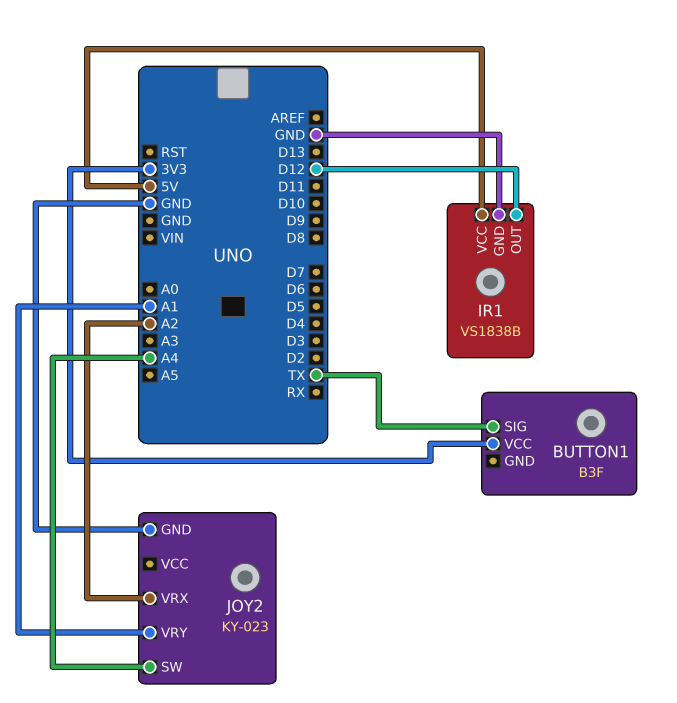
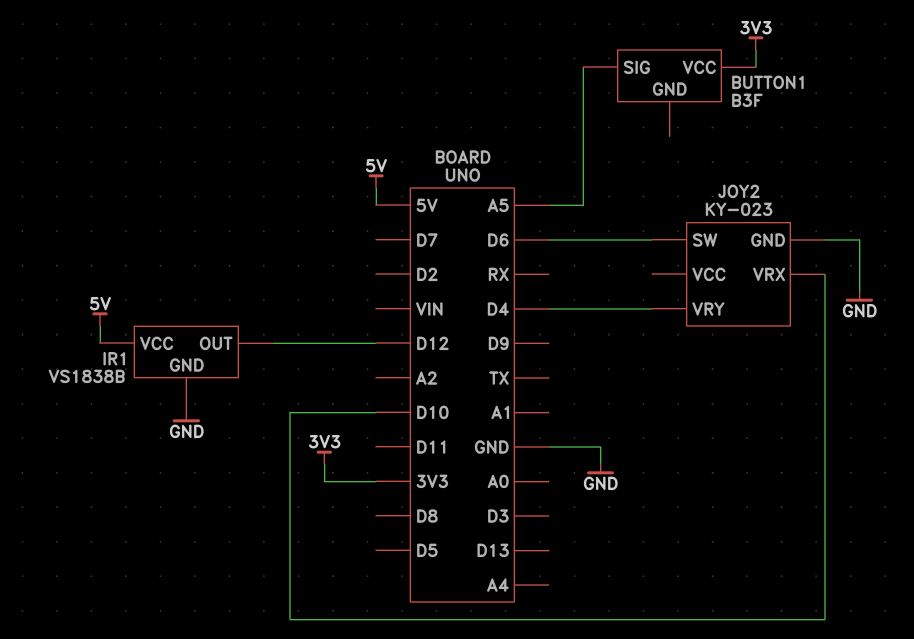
BUTTON1 pin SIG: TX -> A5
JOY2 pin SW: A4 -> D6
JOY2 pin VRX: A2 -> D10
JOY2 pin VRY: A1 -> D4

